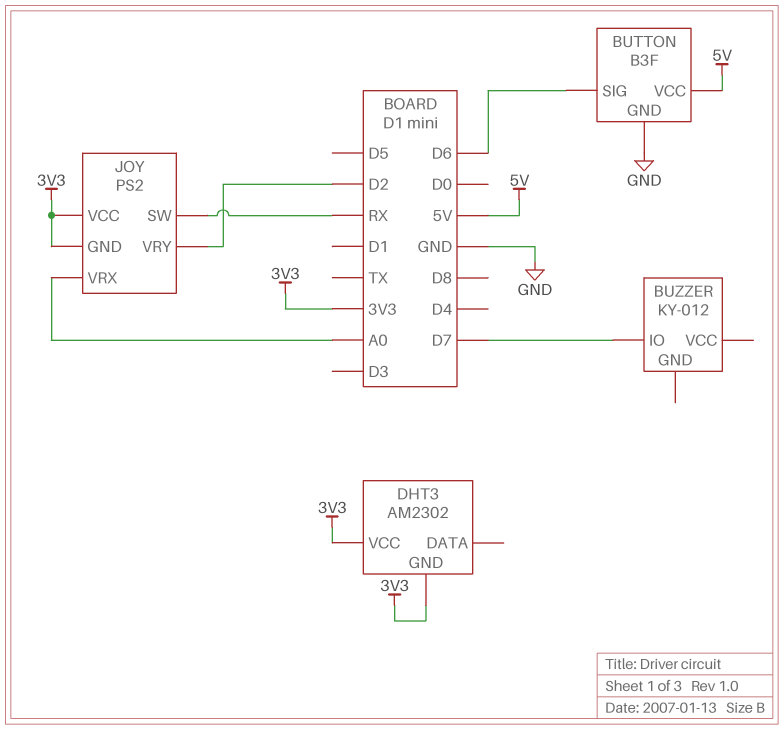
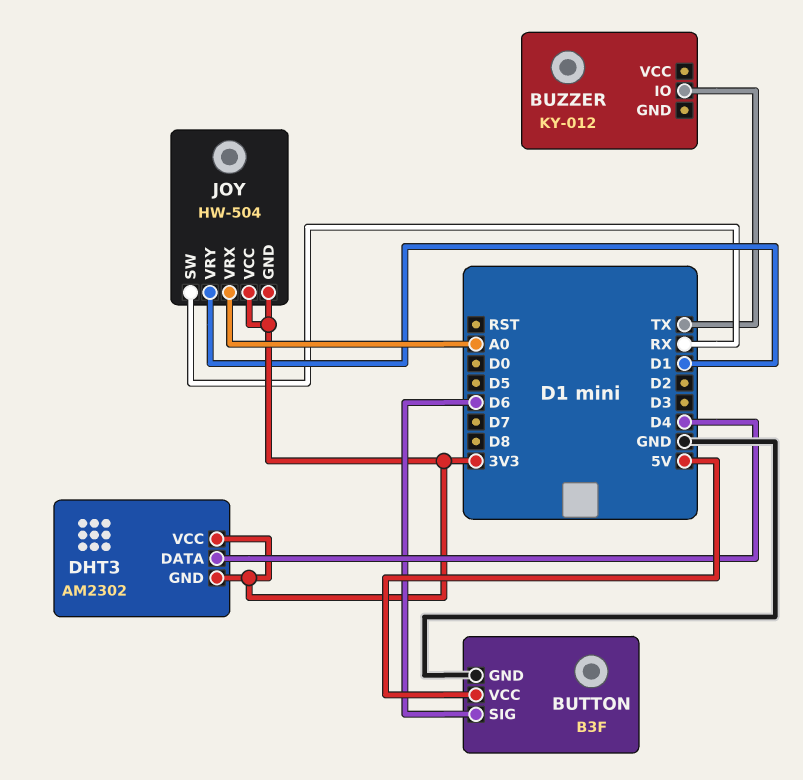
BUZZER pin IO: D7 -> TX
DHT3 pin DATA: none -> D4
JOY: PS2 -> HW-504
JOY pin VRY: D2 -> D1

